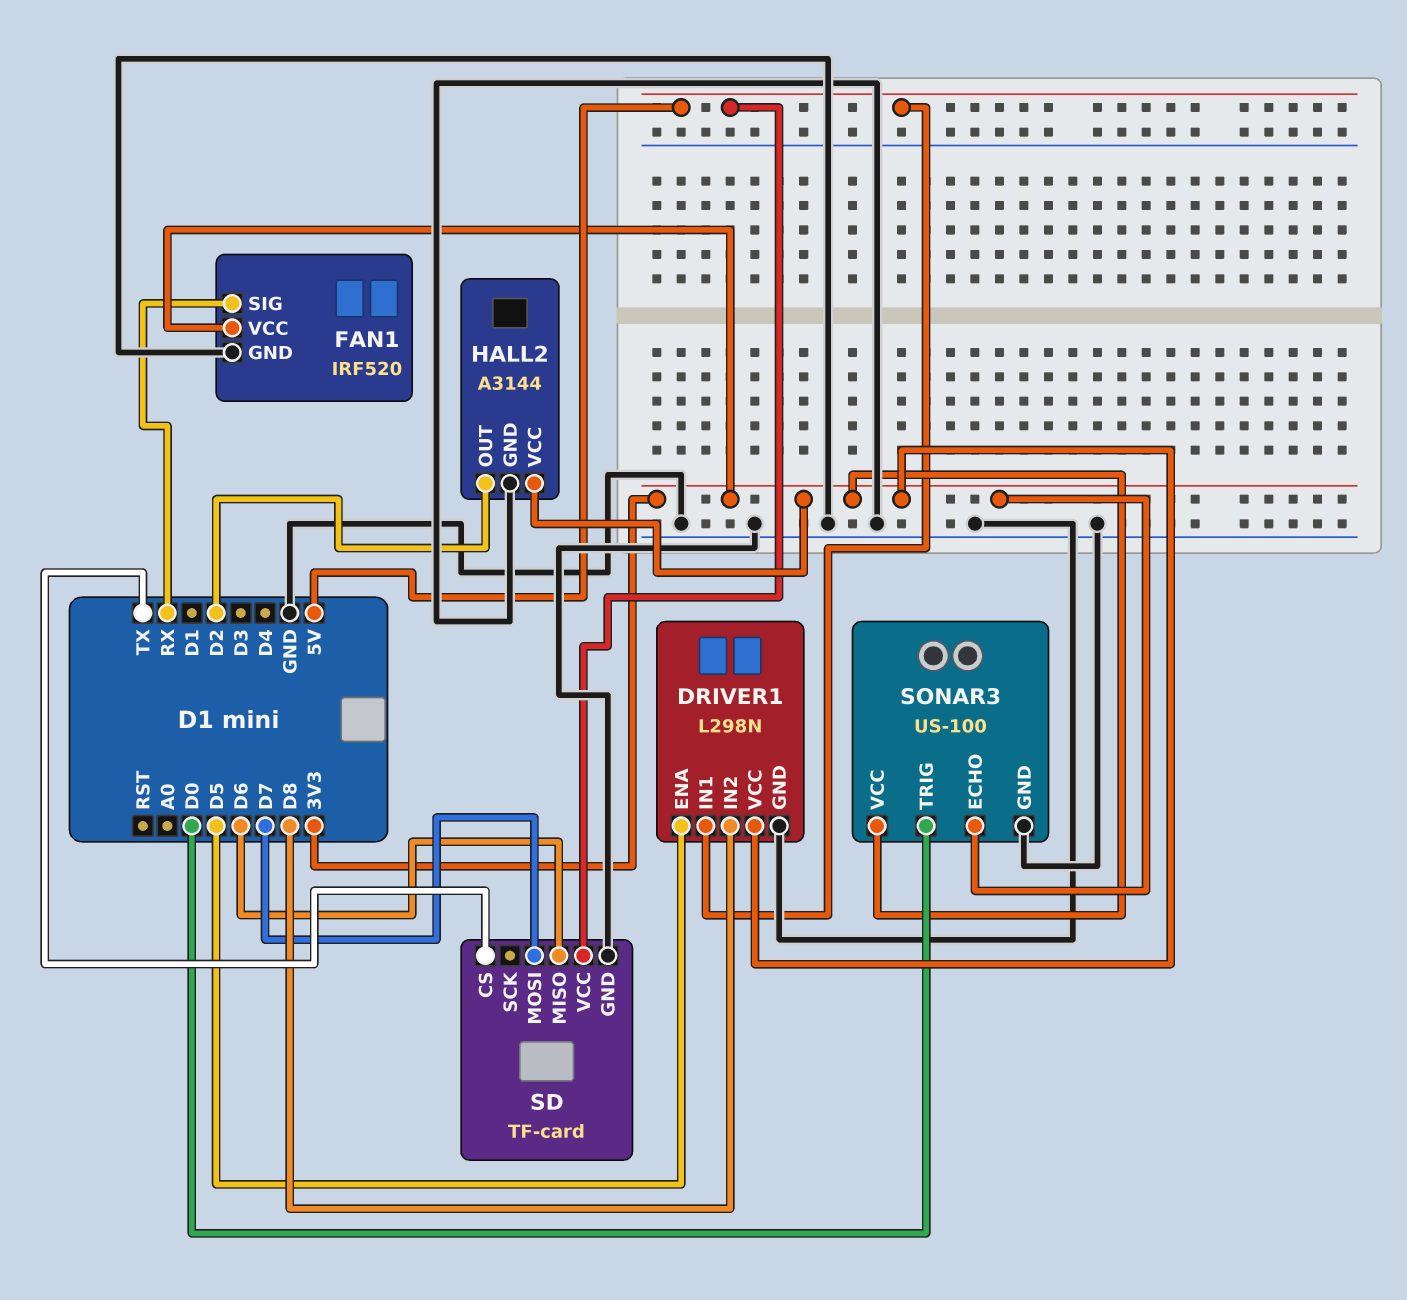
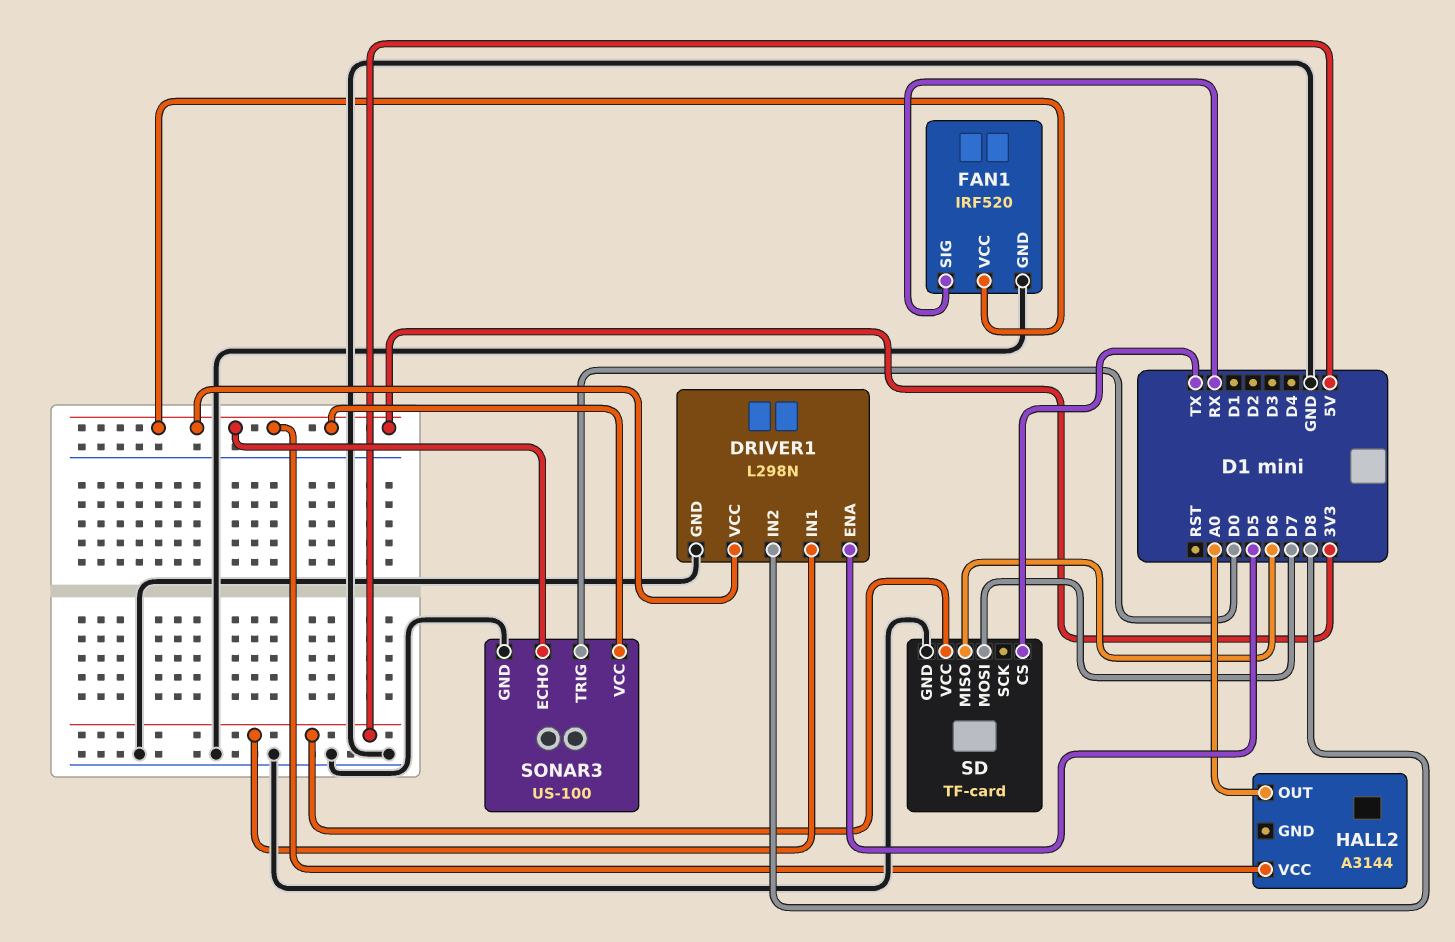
HALL2 pin GND: GND -> none
HALL2 pin OUT: D2 -> A0

